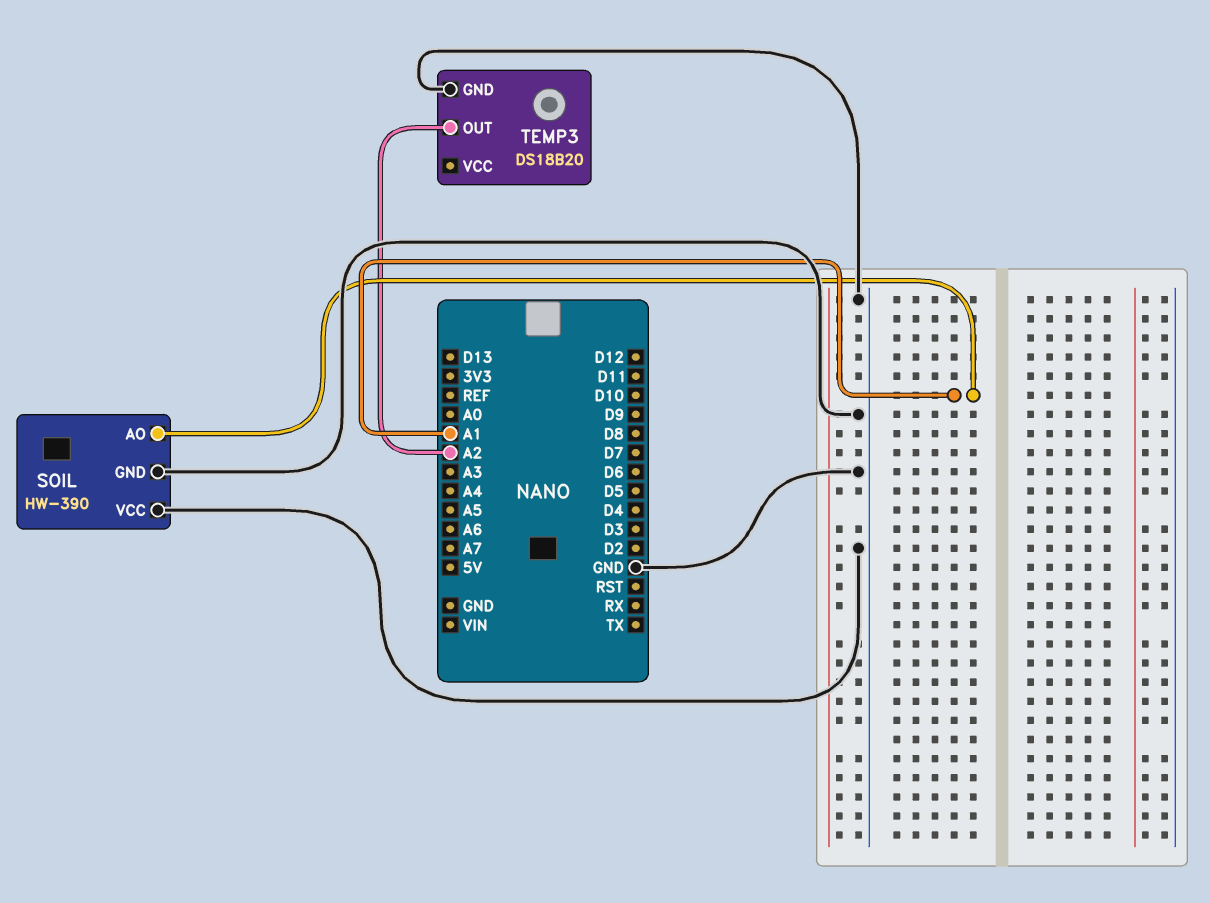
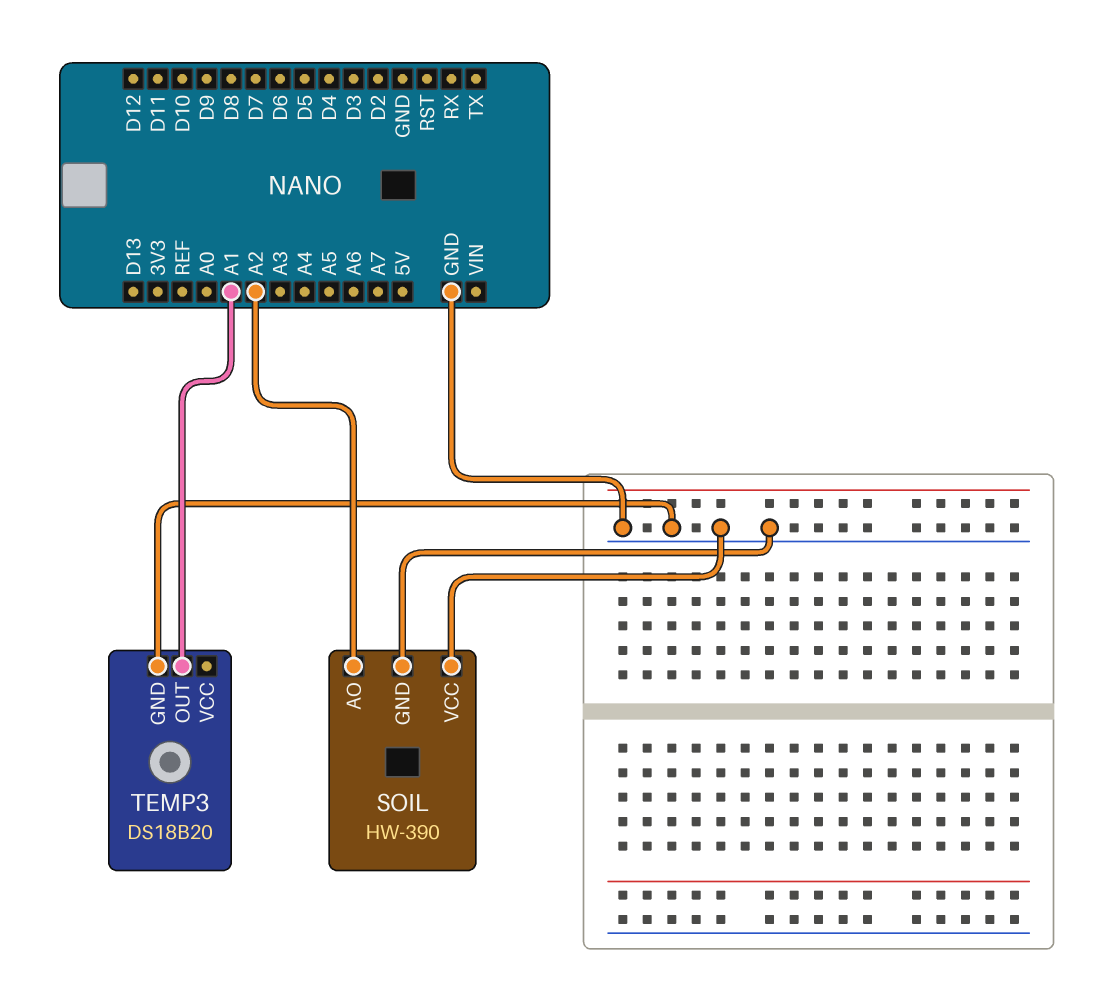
SOIL pin AO: A1 -> A2
TEMP3 pin OUT: A2 -> A1

